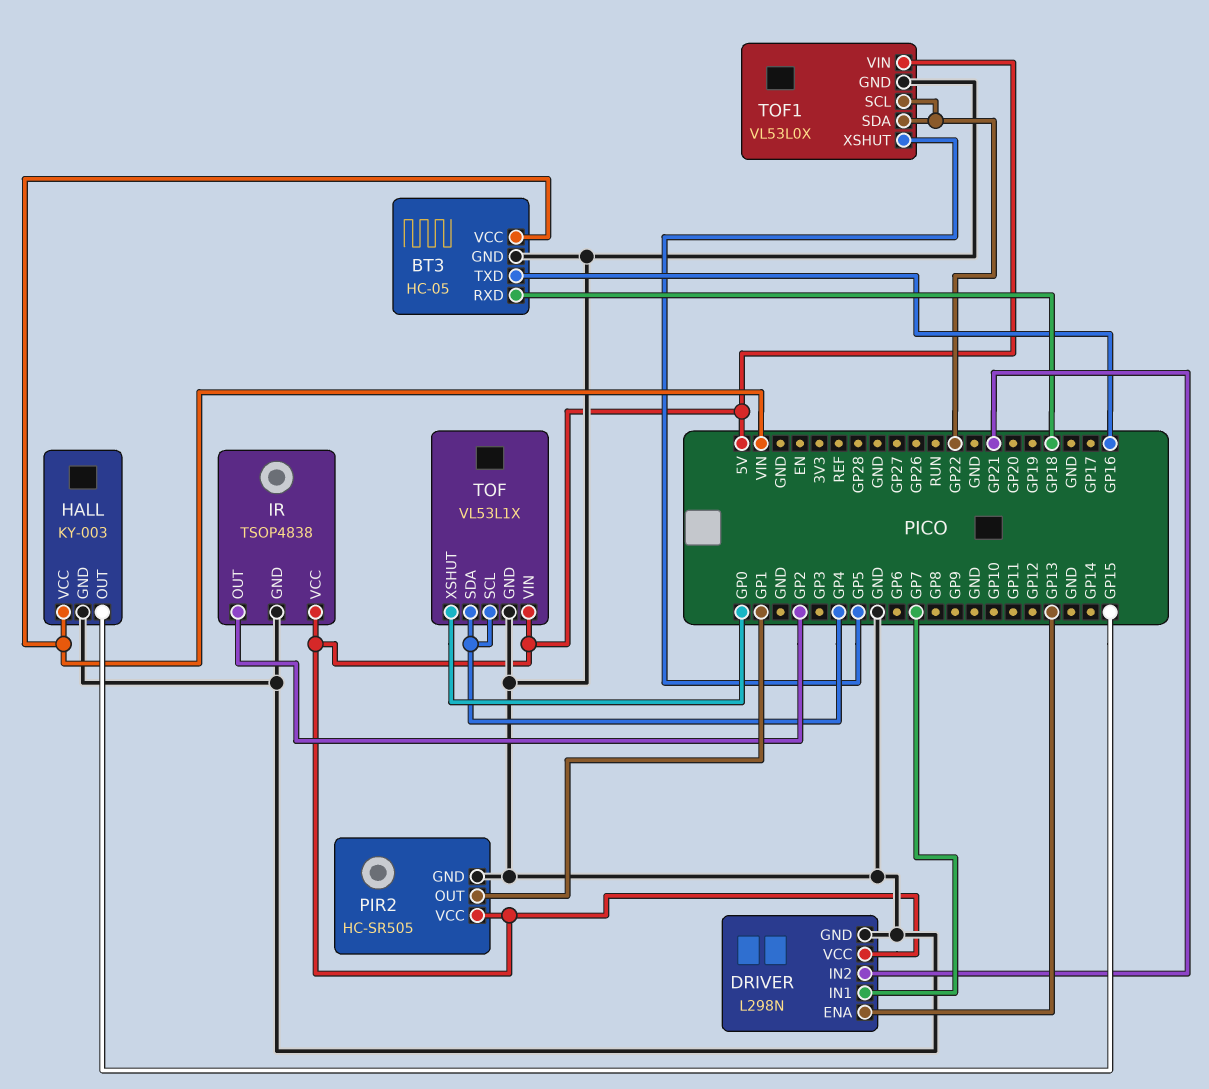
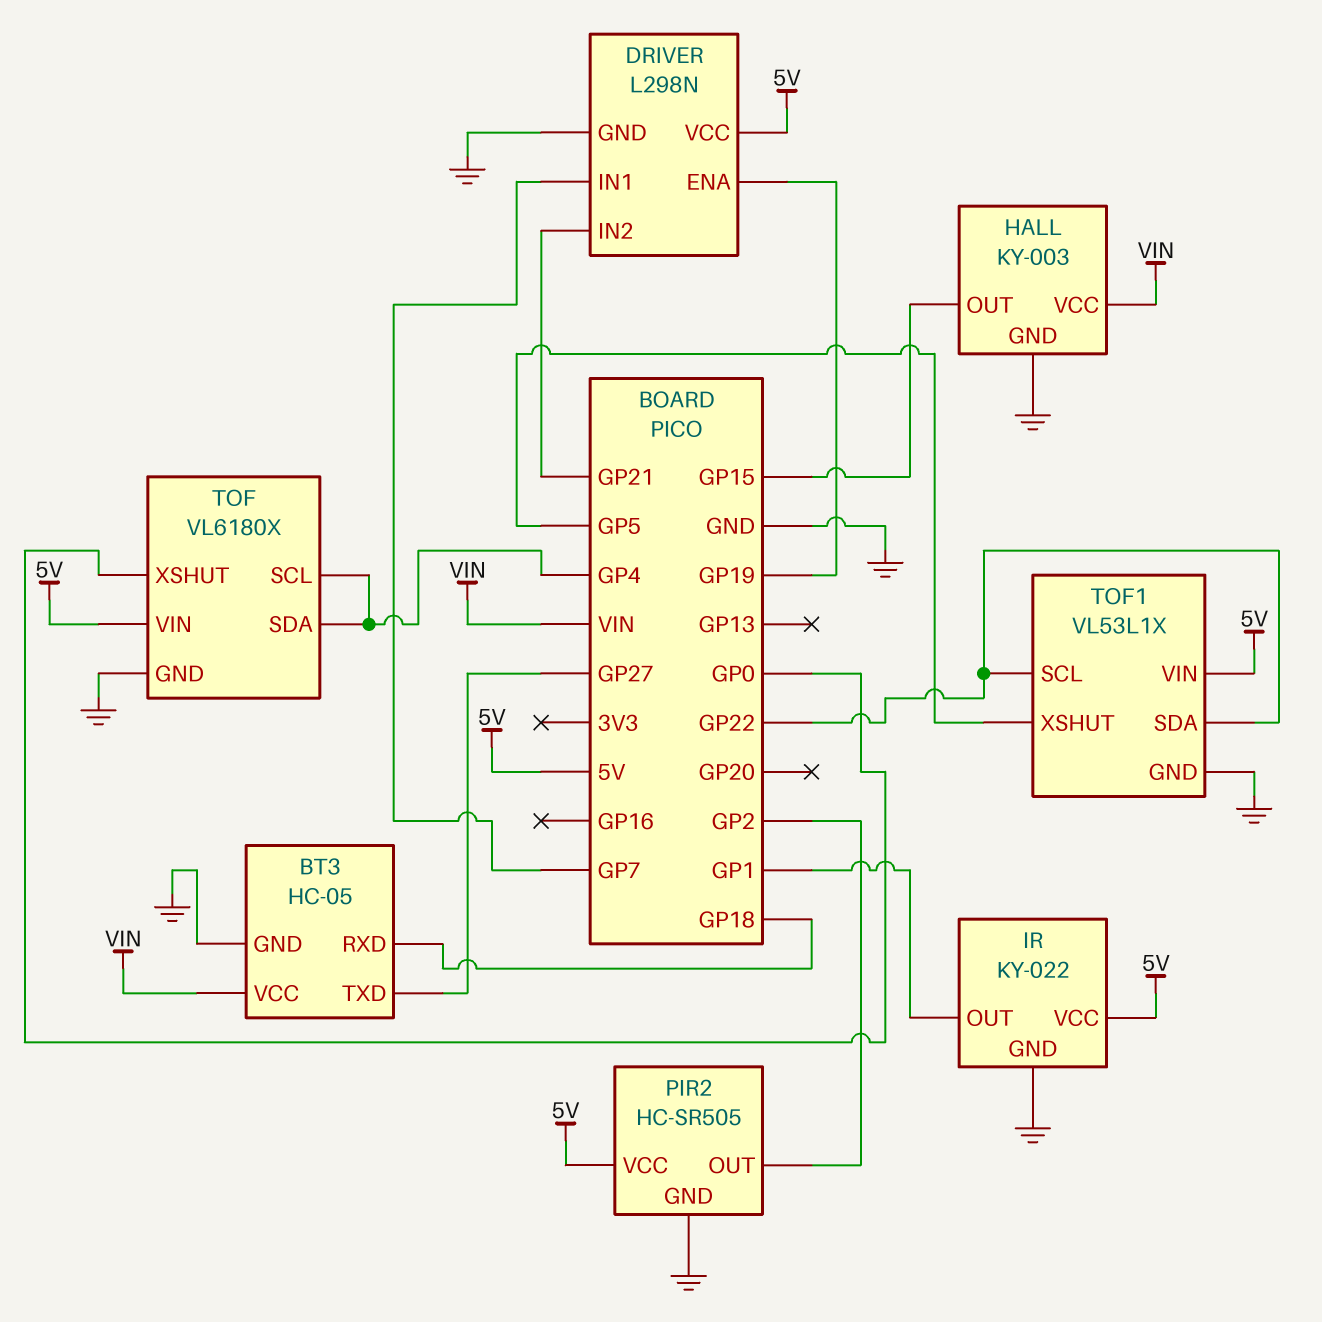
BT3 pin TXD: GP16 -> GP27
DRIVER pin ENA: GP13 -> GP19
IR: TSOP4838 -> KY-022
IR pin OUT: GP2 -> GP1
PIR2 pin OUT: GP1 -> GP2
TOF: VL53L1X -> VL6180X
TOF1: VL53L0X -> VL53L1X

